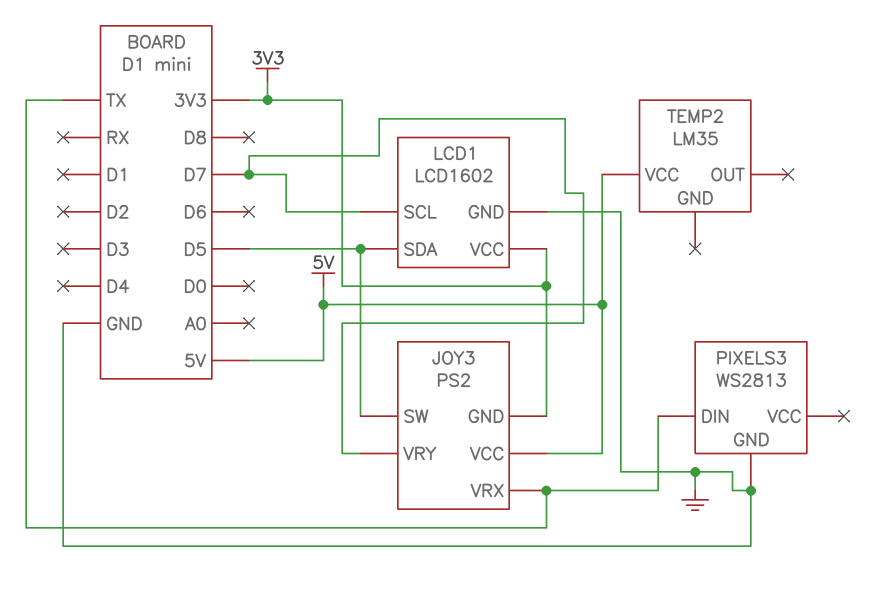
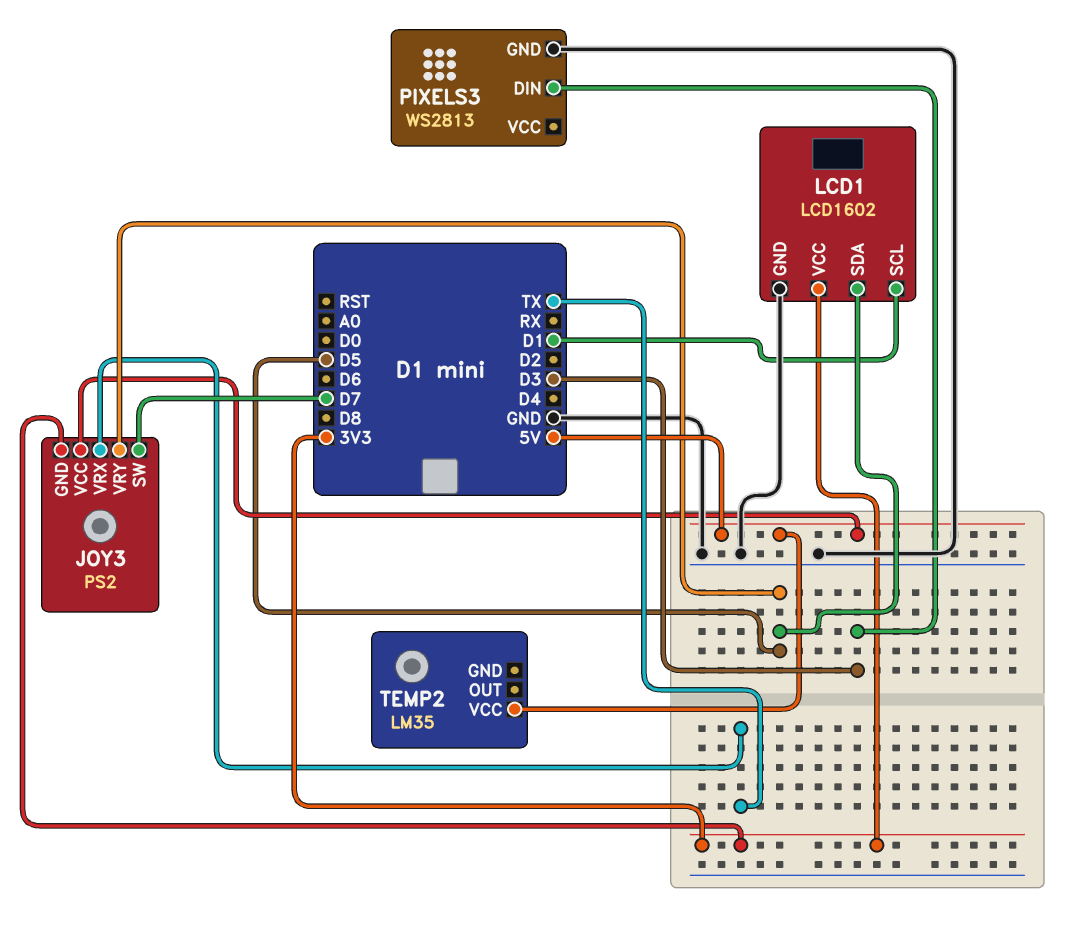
JOY3 pin SW: D5 -> D7
JOY3 pin VRY: D7 -> D5
LCD1 pin SCL: D7 -> D1
PIXELS3 pin DIN: TX -> D3

